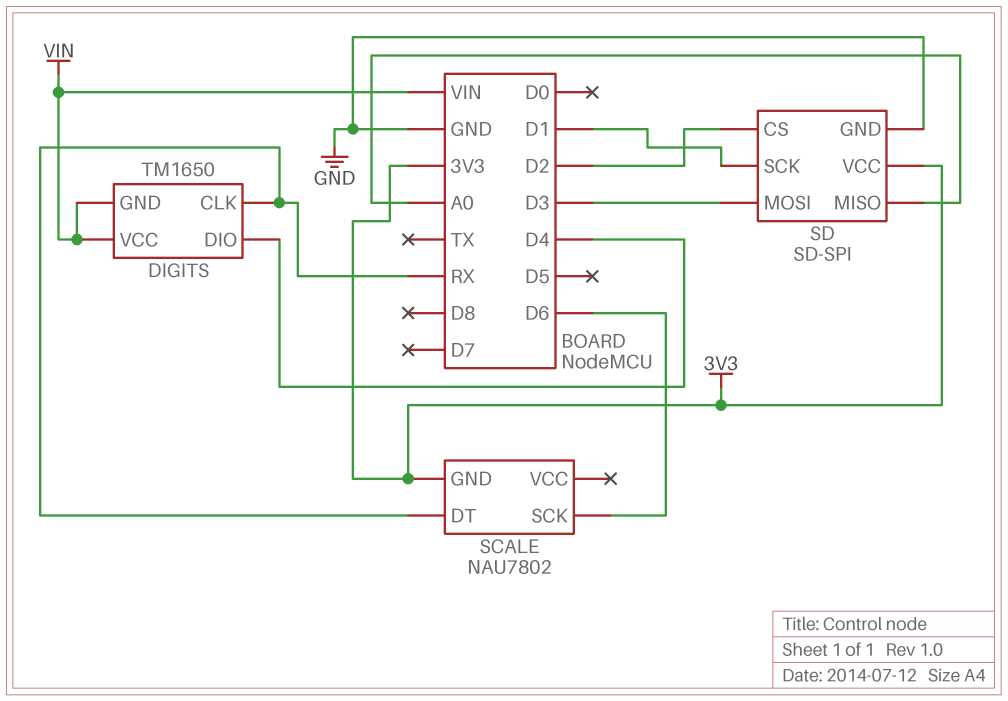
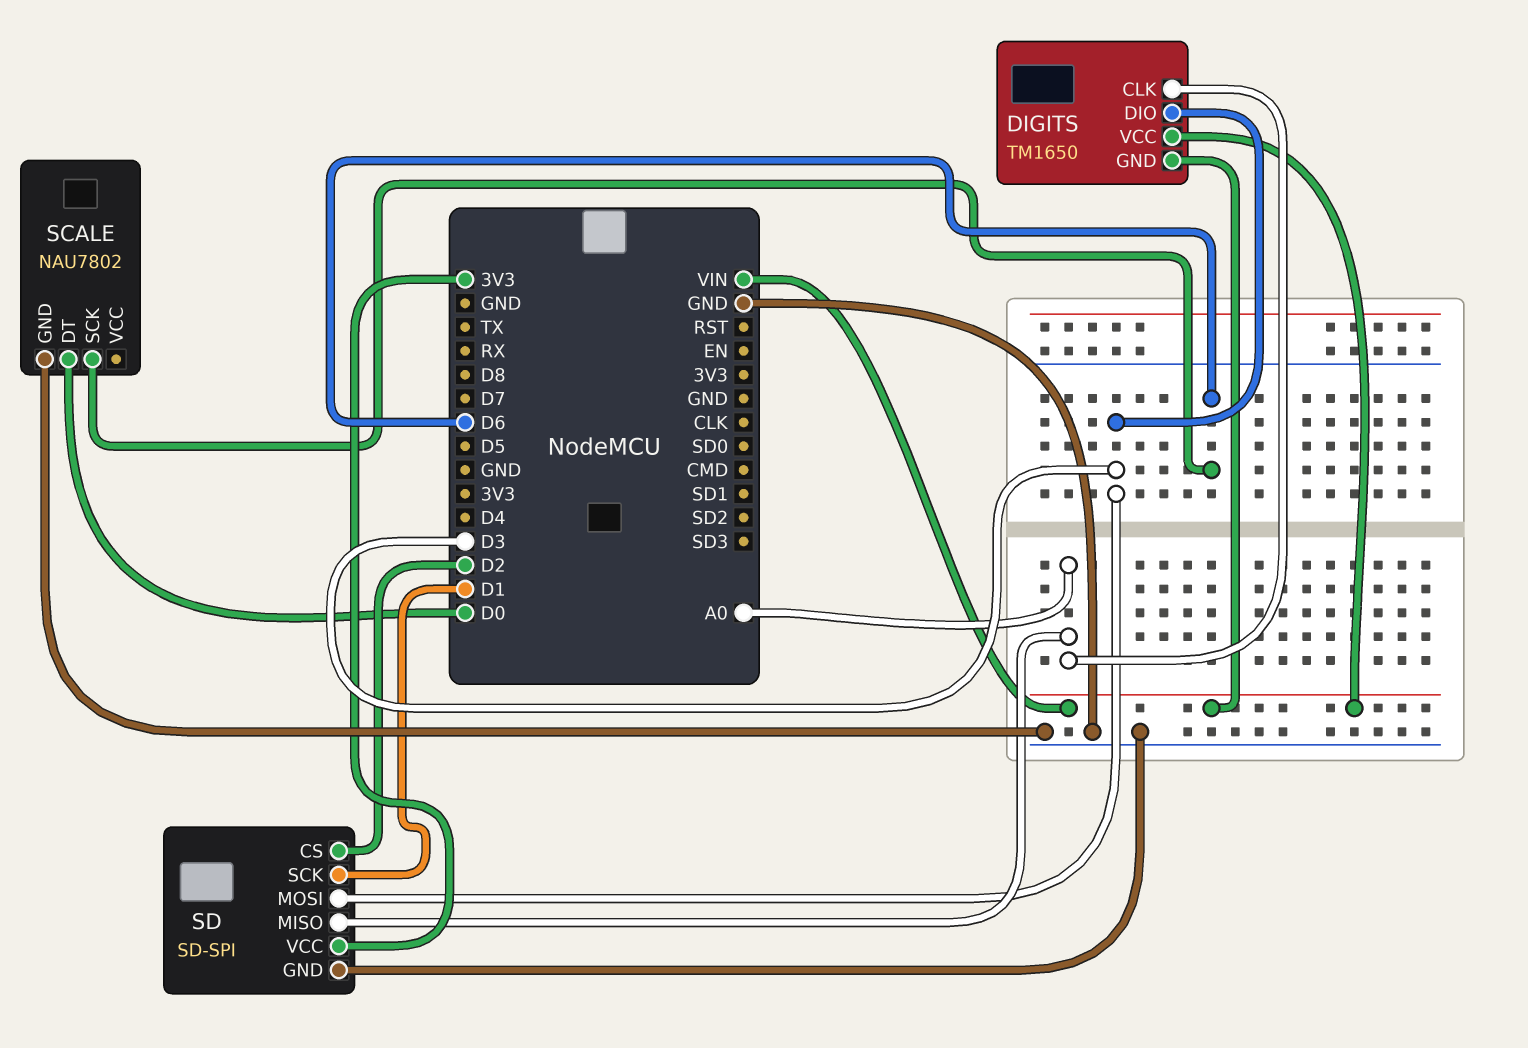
DIGITS pin CLK: RX -> A0
DIGITS pin DIO: D4 -> D3
SCALE pin DT: RX -> D0
SCALE pin GND: 3V3 -> GND

